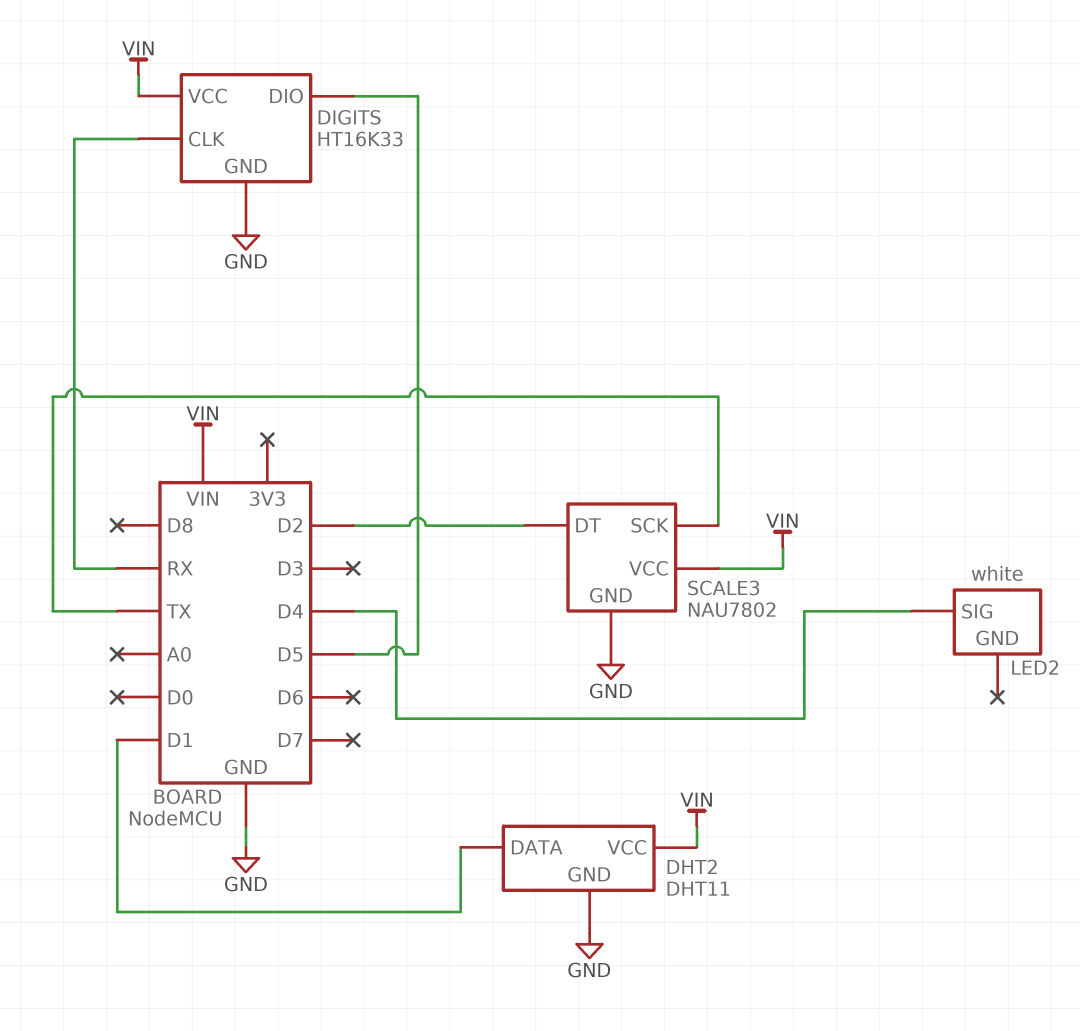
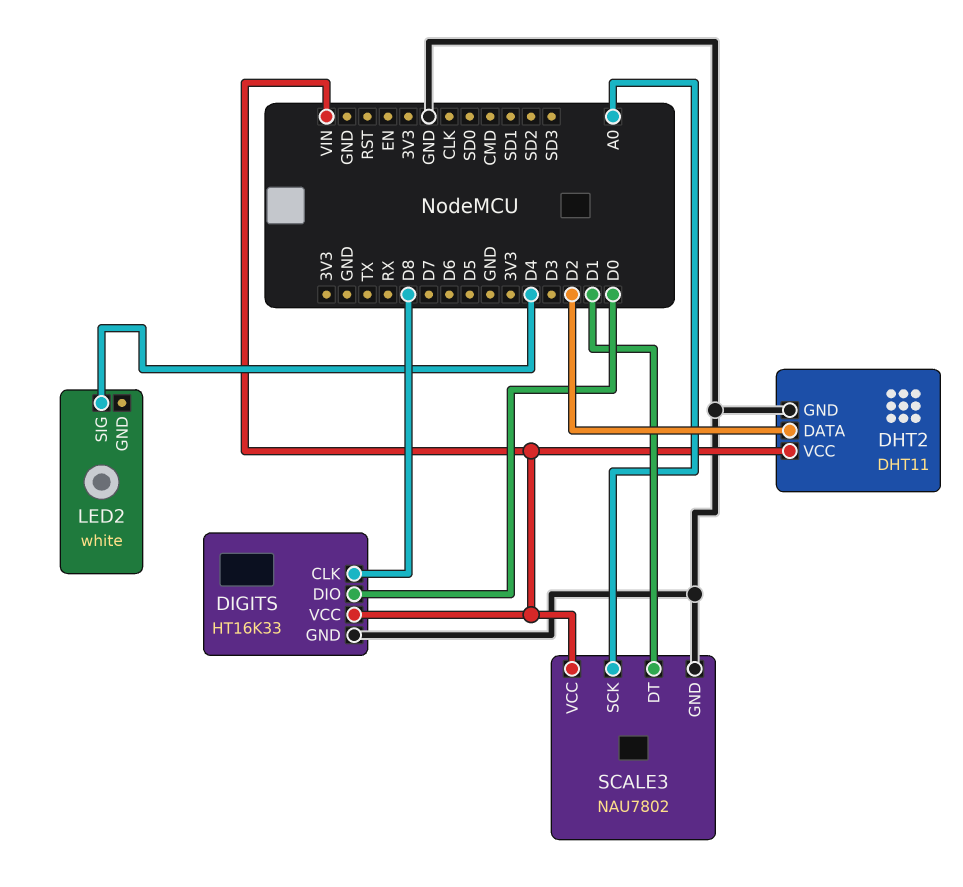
DHT2 pin DATA: D1 -> D2
DIGITS pin CLK: RX -> D8
DIGITS pin DIO: D5 -> D0
SCALE3 pin DT: D2 -> D1
SCALE3 pin SCK: TX -> A0

